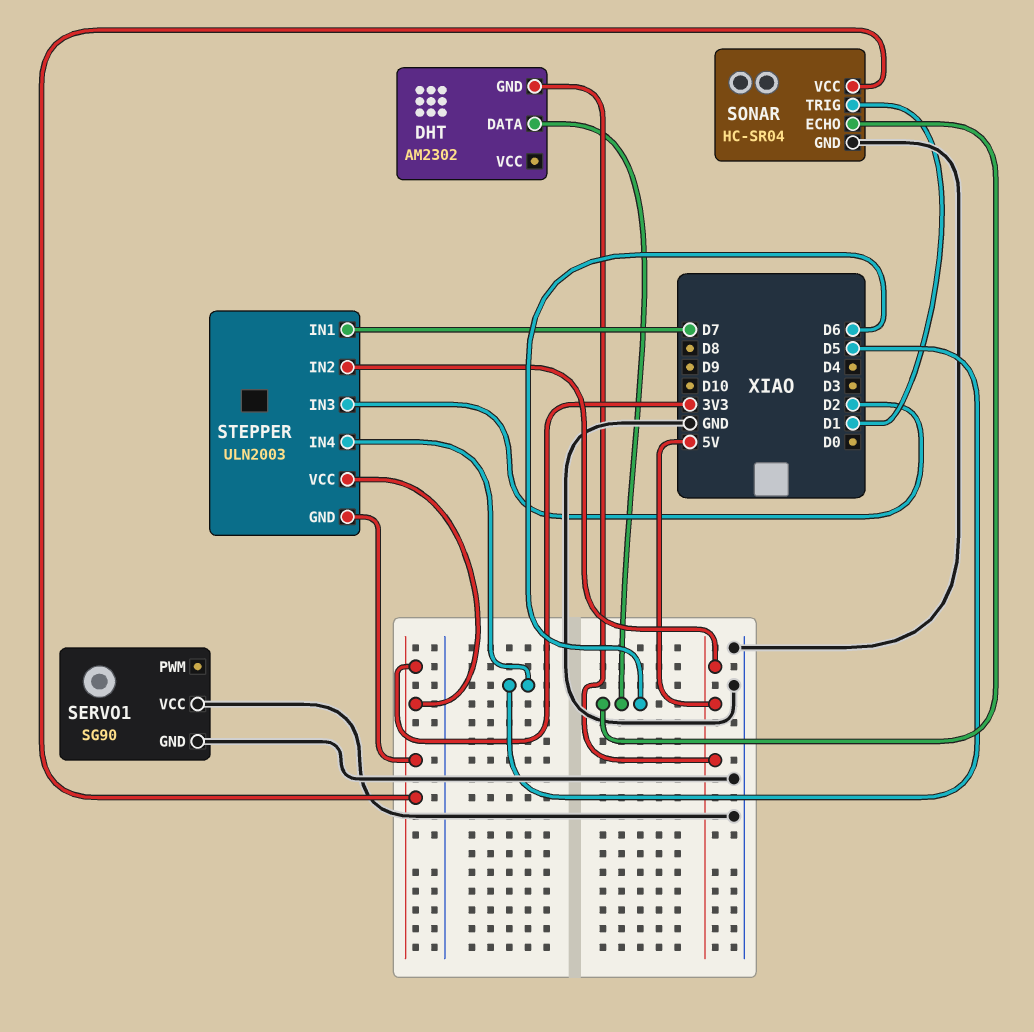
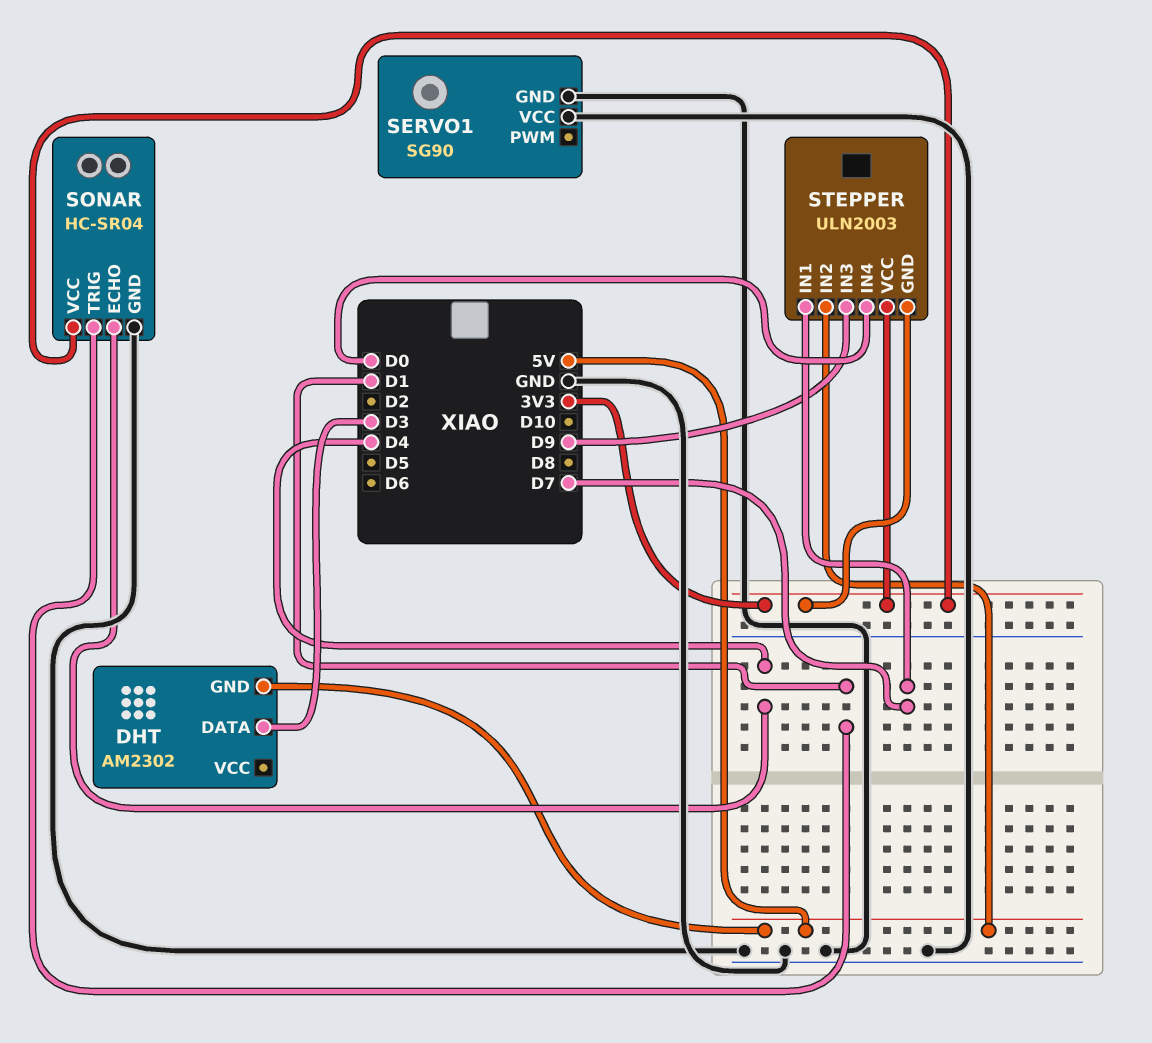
DHT pin DATA: D6 -> D3
SONAR pin ECHO: D6 -> D4
STEPPER pin IN3: D2 -> D9
STEPPER pin IN4: D5 -> D0

